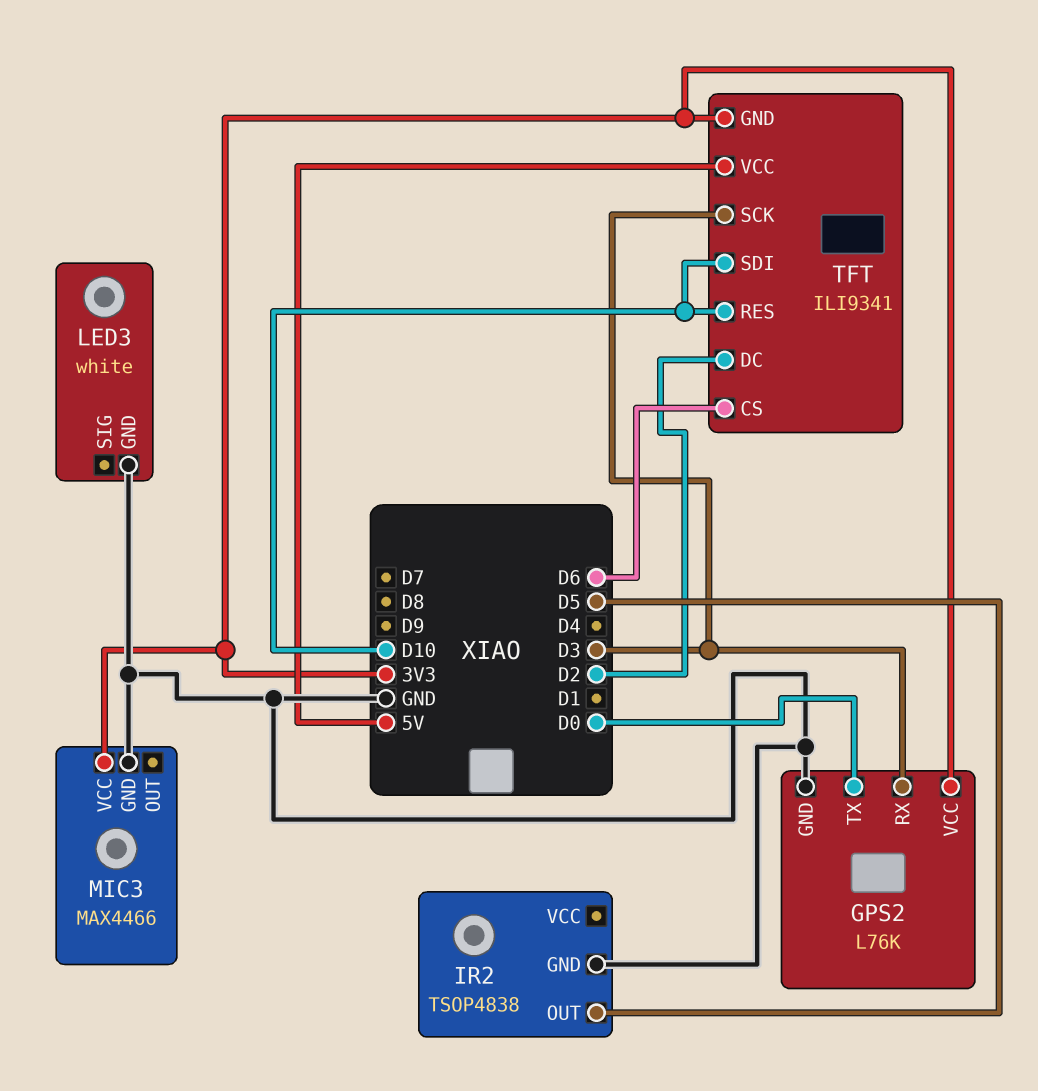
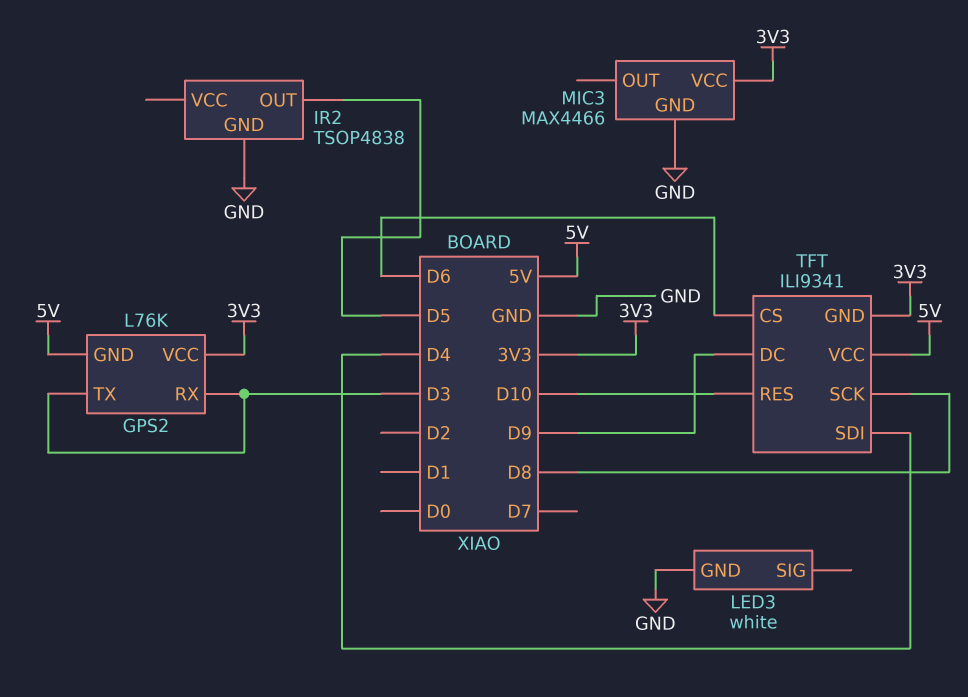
GPS2 pin GND: GND -> 5V
GPS2 pin TX: D0 -> D3
TFT pin DC: D2 -> D9
TFT pin SCK: D3 -> D8
TFT pin SDI: D10 -> D4

